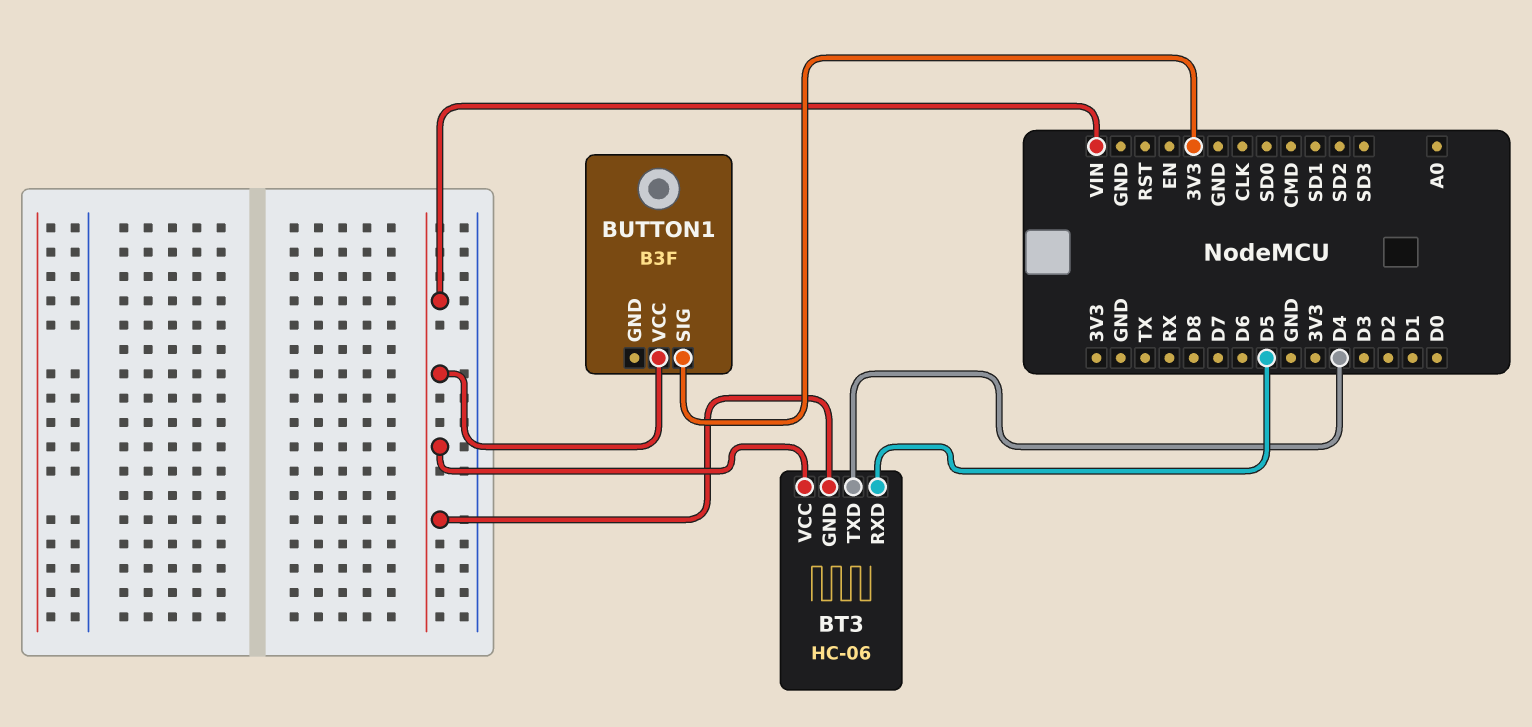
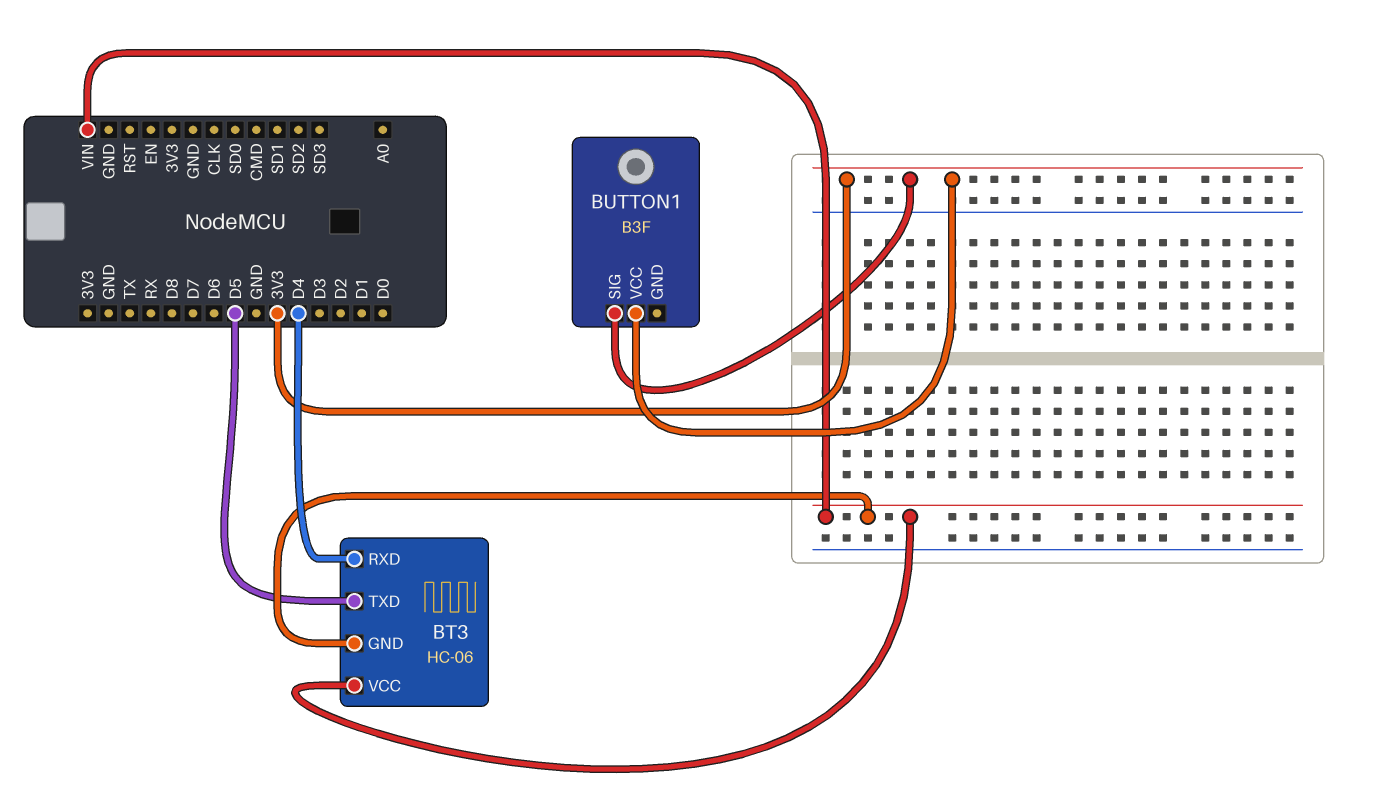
BT3 pin RXD: D5 -> D4
BT3 pin TXD: D4 -> D5
BUTTON1 pin VCC: VIN -> 3V3

